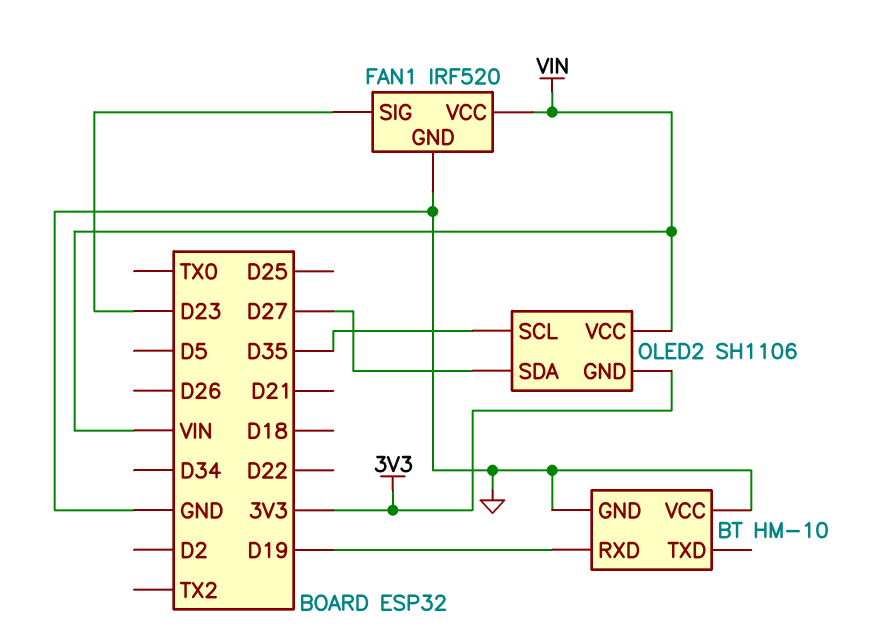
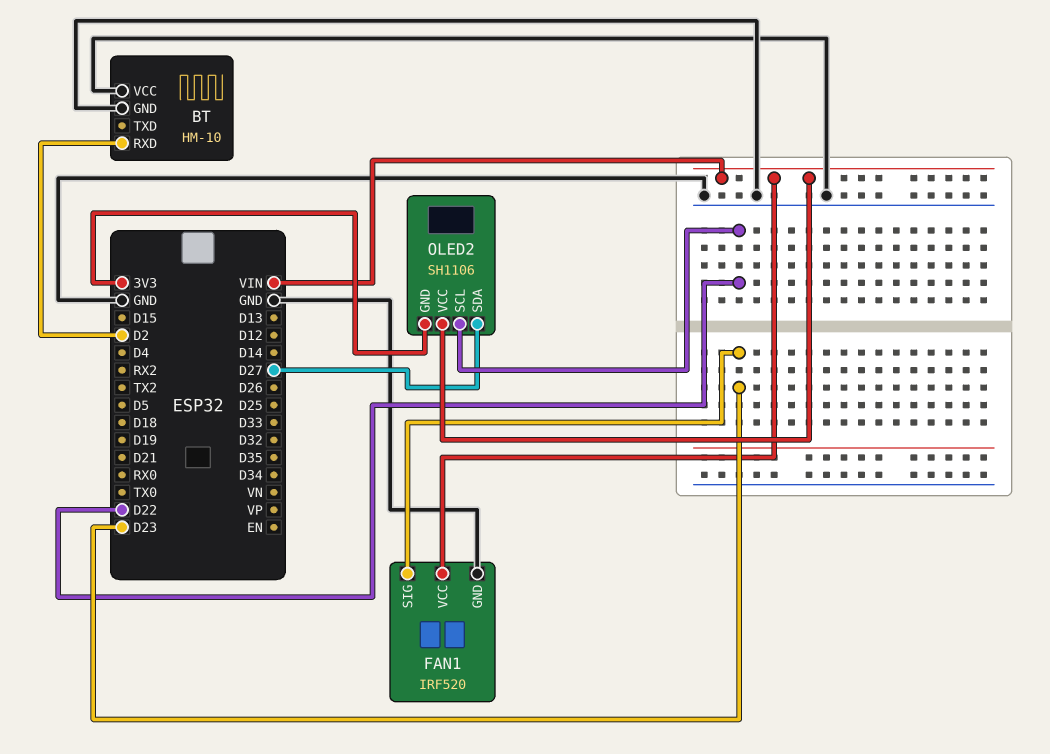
BT pin RXD: D19 -> D2
OLED2 pin SCL: D35 -> D22

